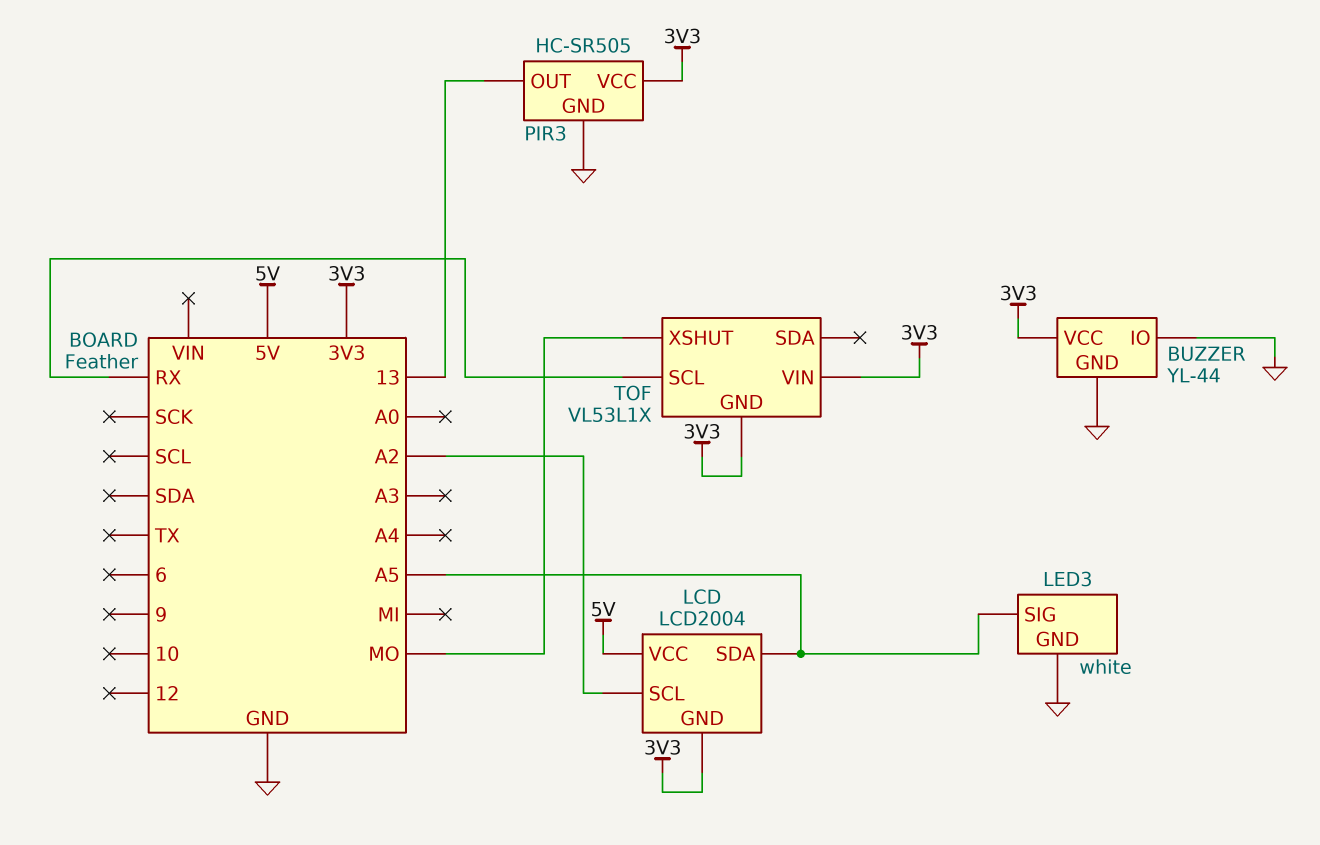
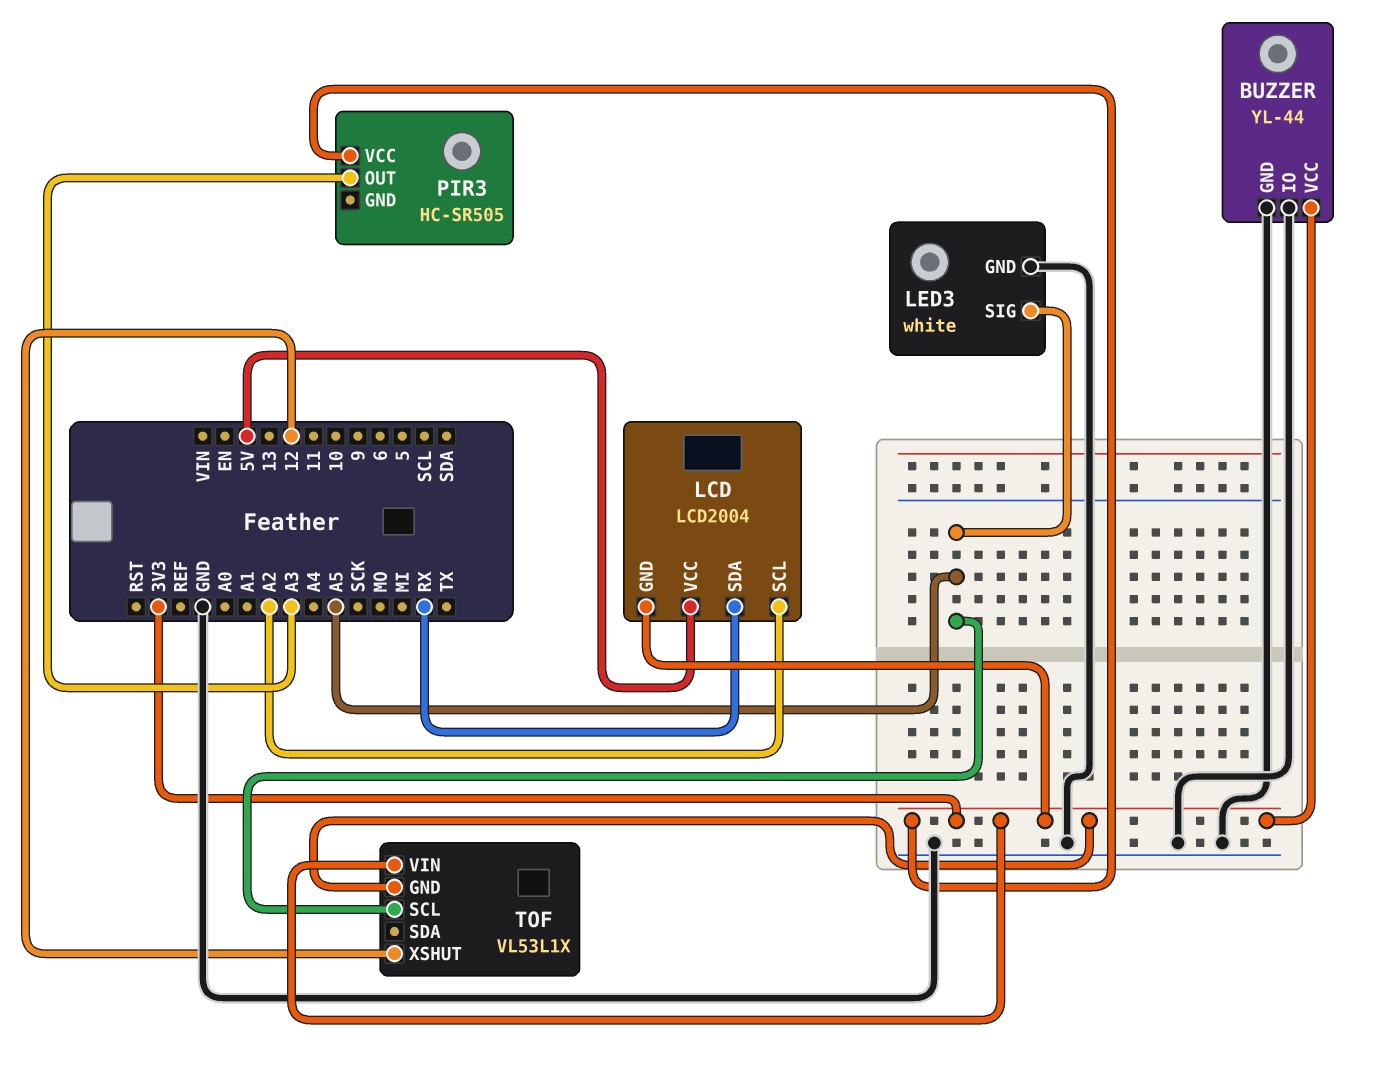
LCD pin SDA: A5 -> RX
PIR3 pin GND: GND -> none
PIR3 pin OUT: 13 -> A3
TOF pin SCL: RX -> A5
TOF pin XSHUT: MO -> 12

